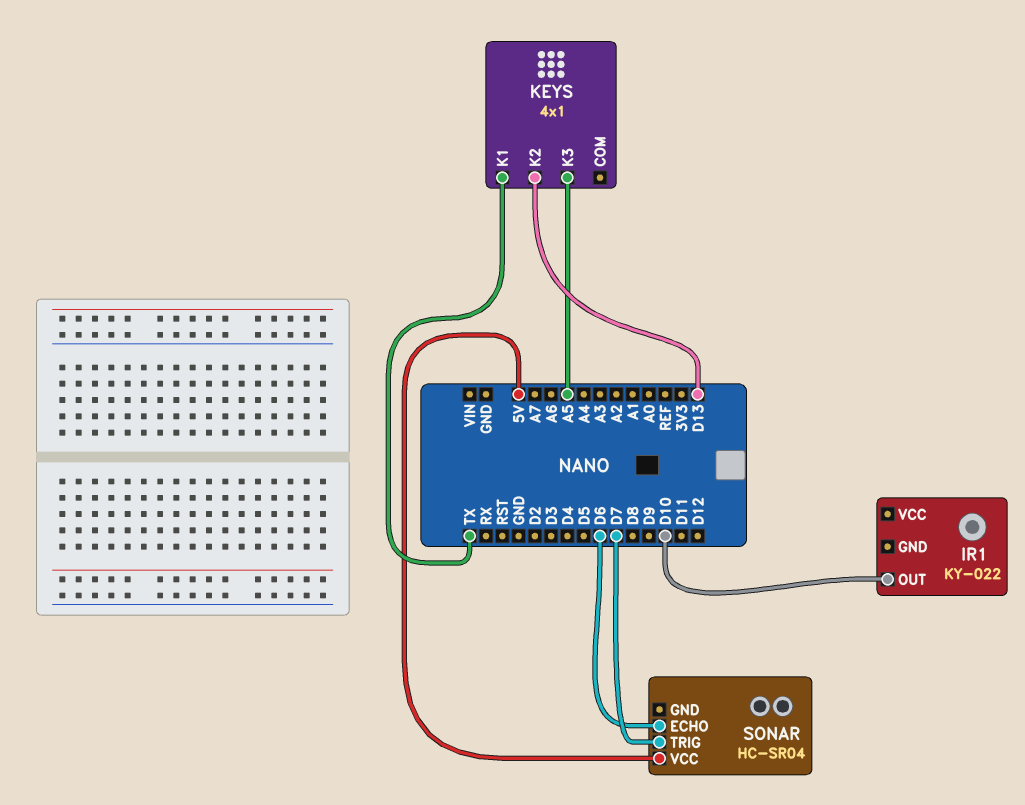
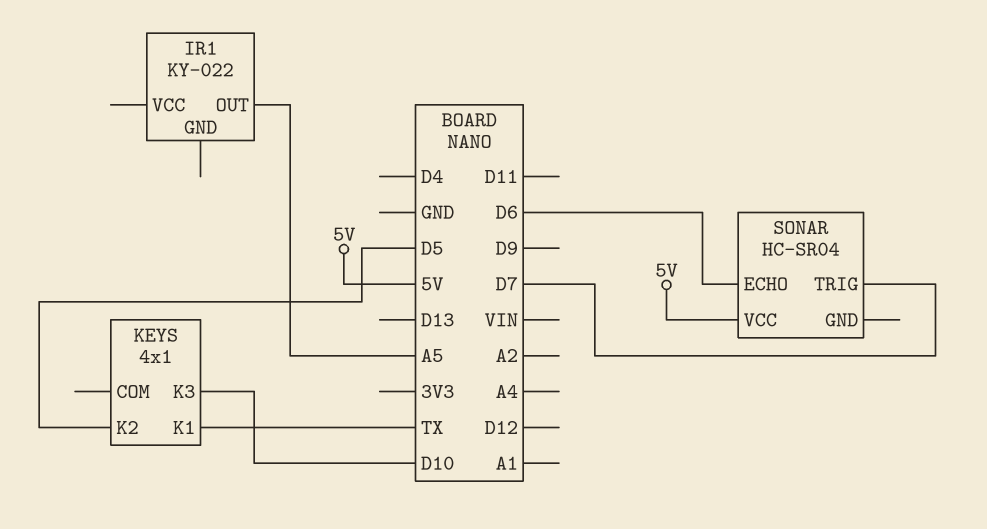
IR1 pin OUT: D10 -> A5
KEYS pin K2: D13 -> D5
KEYS pin K3: A5 -> D10

